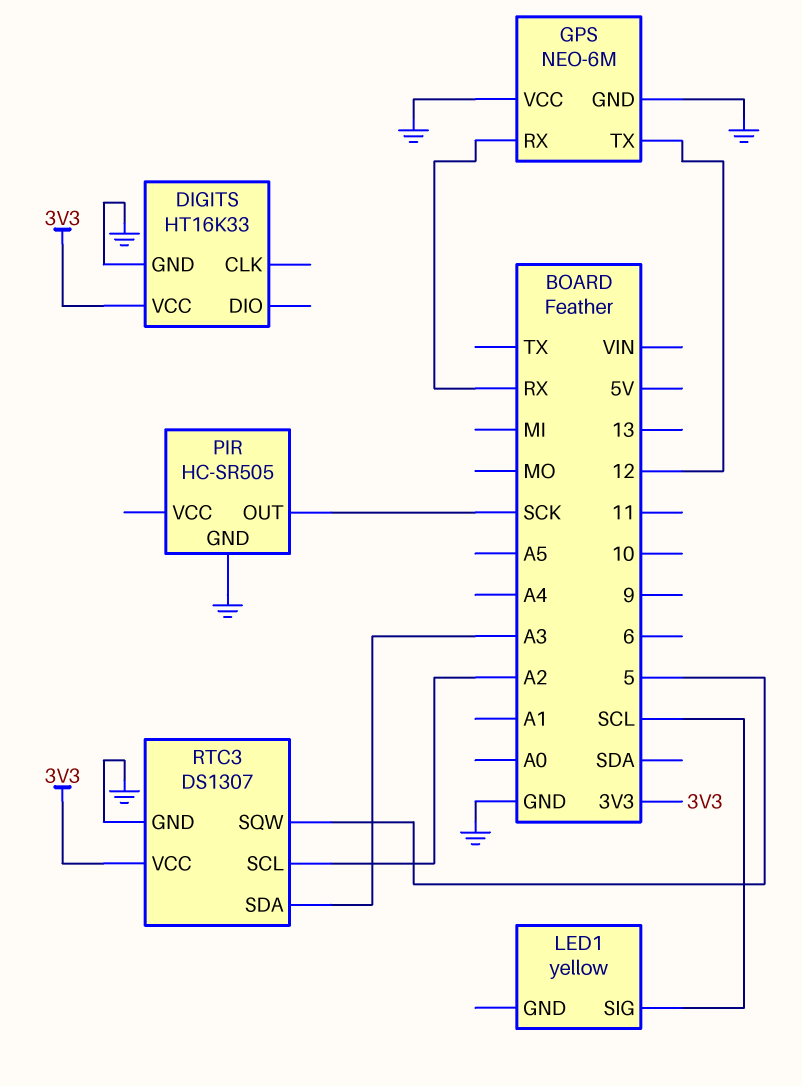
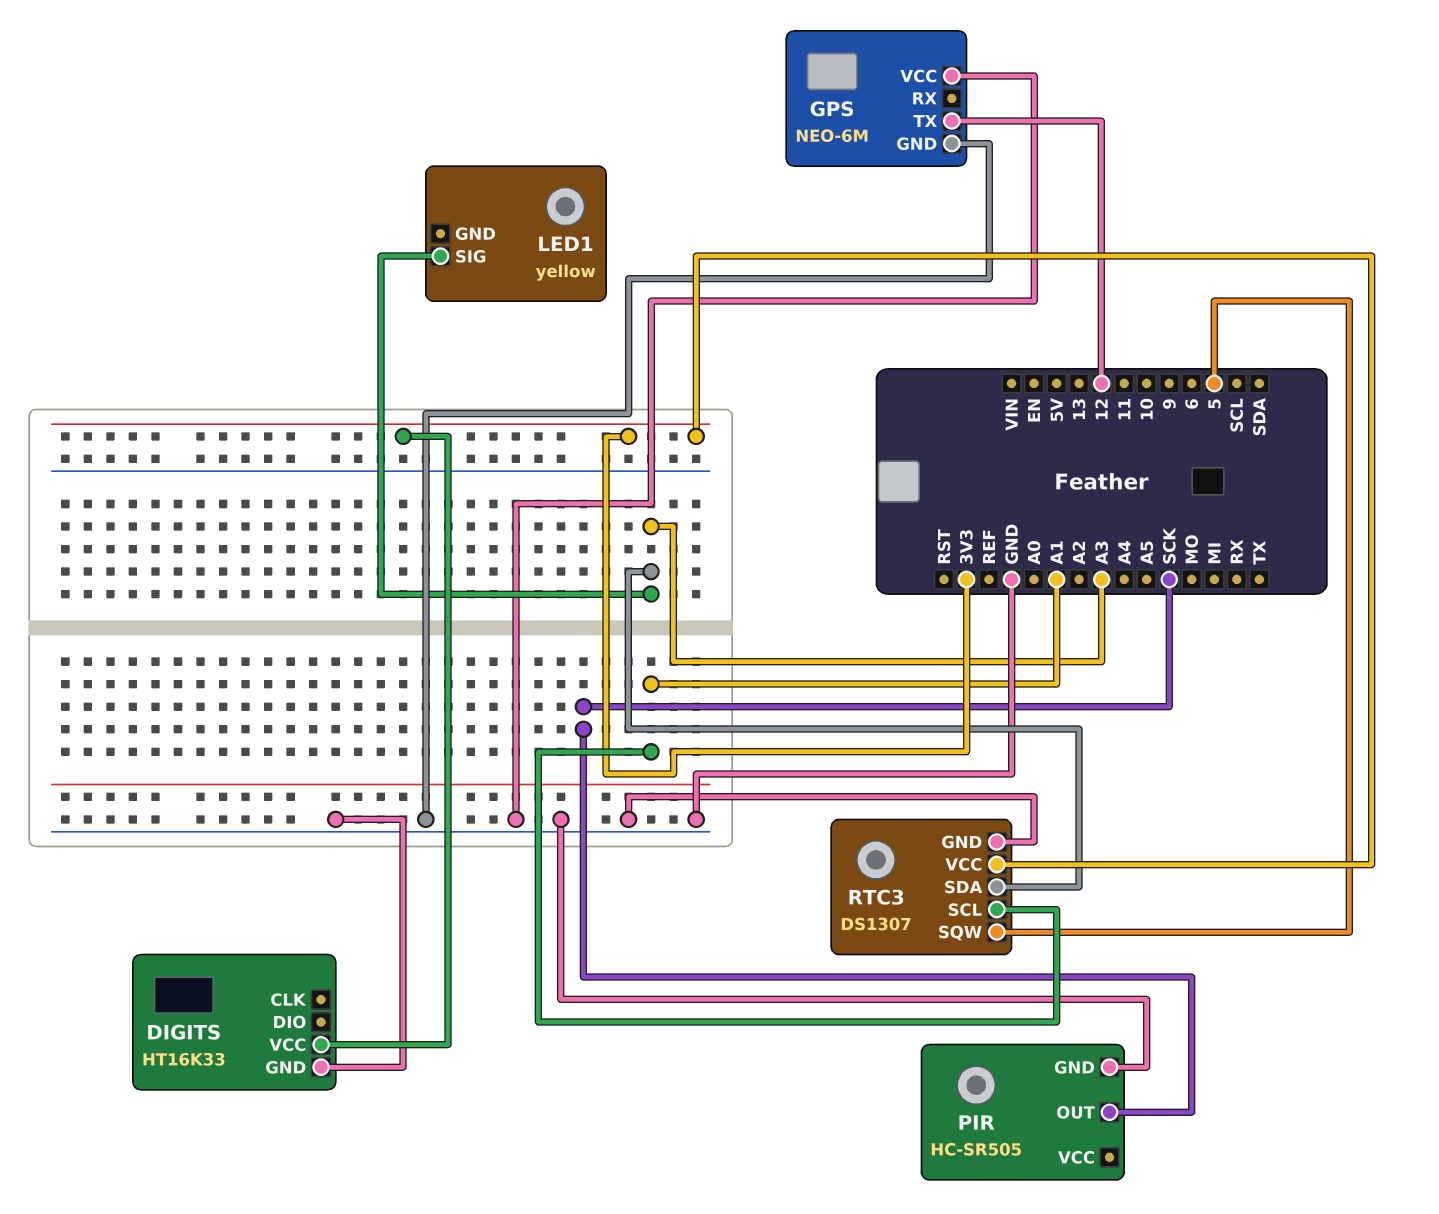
GPS pin RX: RX -> none
LED1 pin SIG: SCL -> A3
RTC3 pin SCL: A2 -> A1

